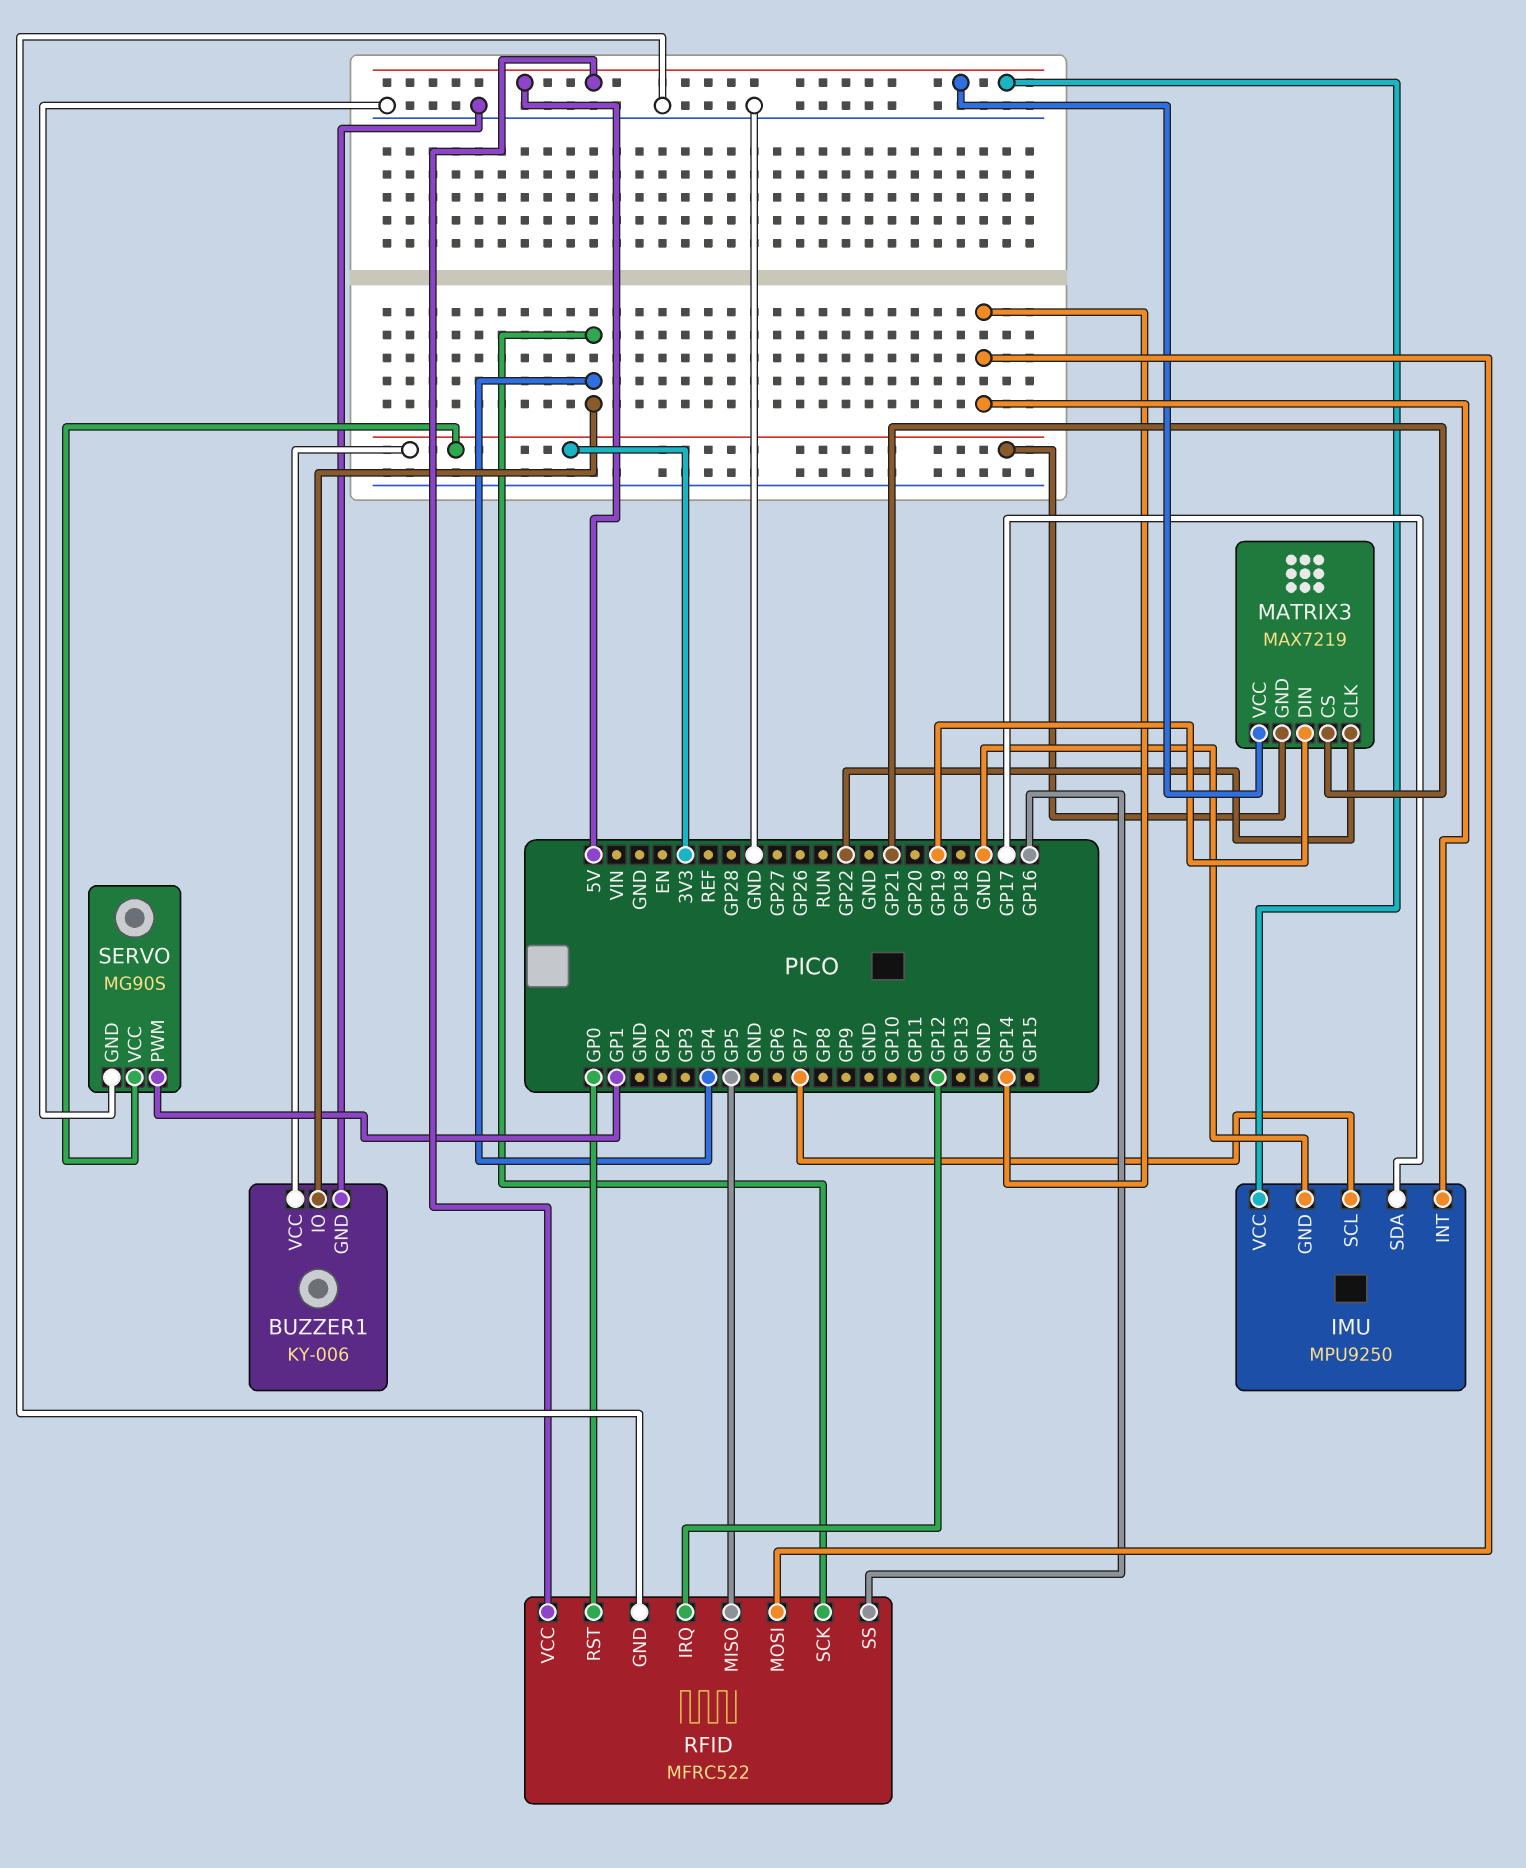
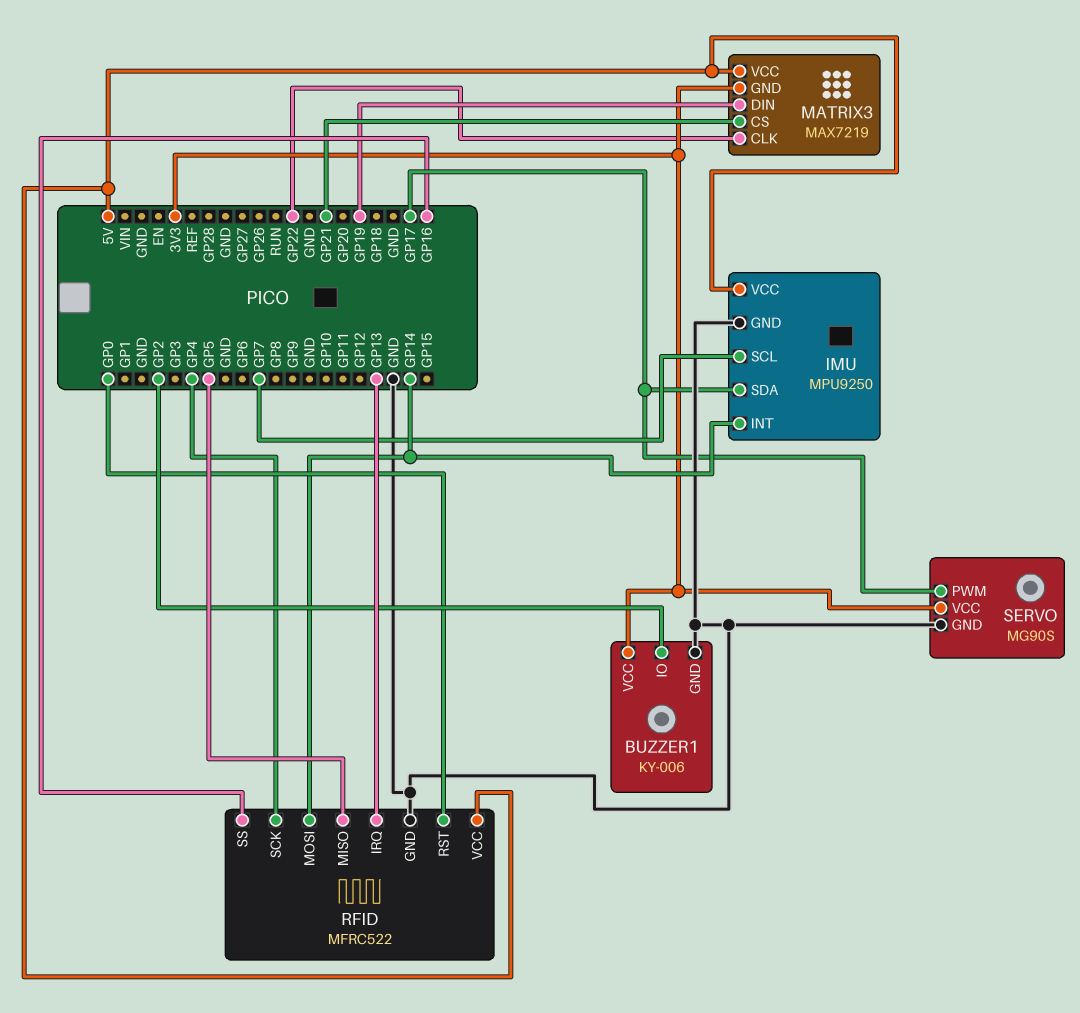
BUZZER1 pin IO: GP4 -> GP2
RFID pin IRQ: GP12 -> GP13
SERVO pin PWM: GP1 -> GP17

